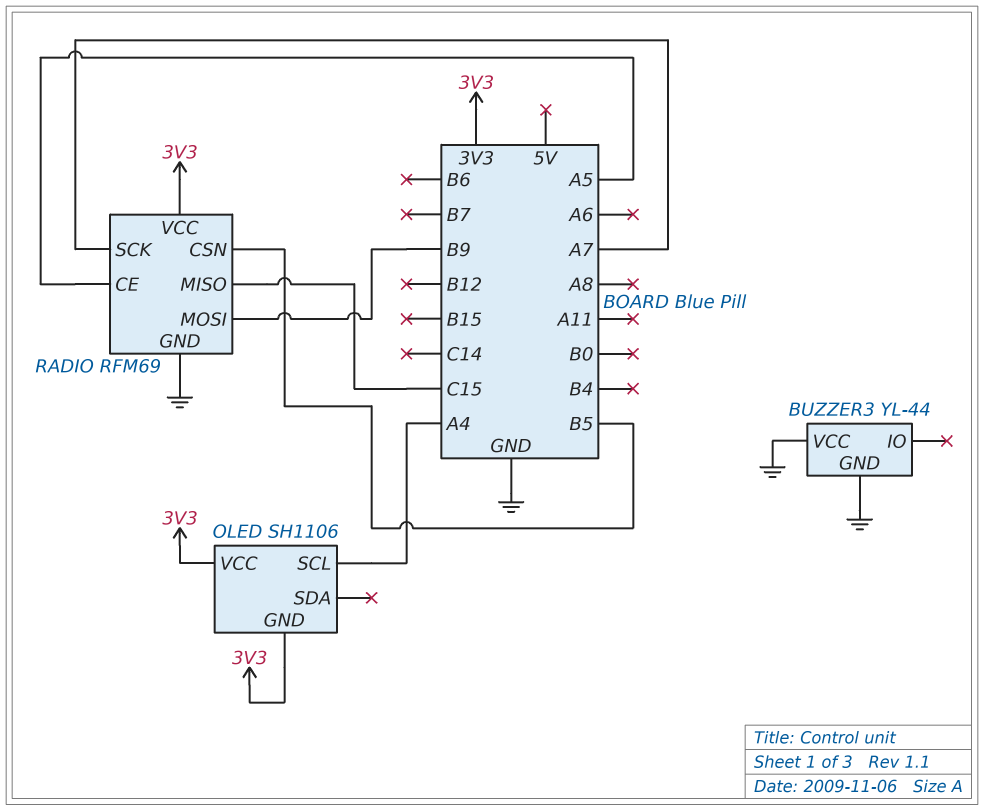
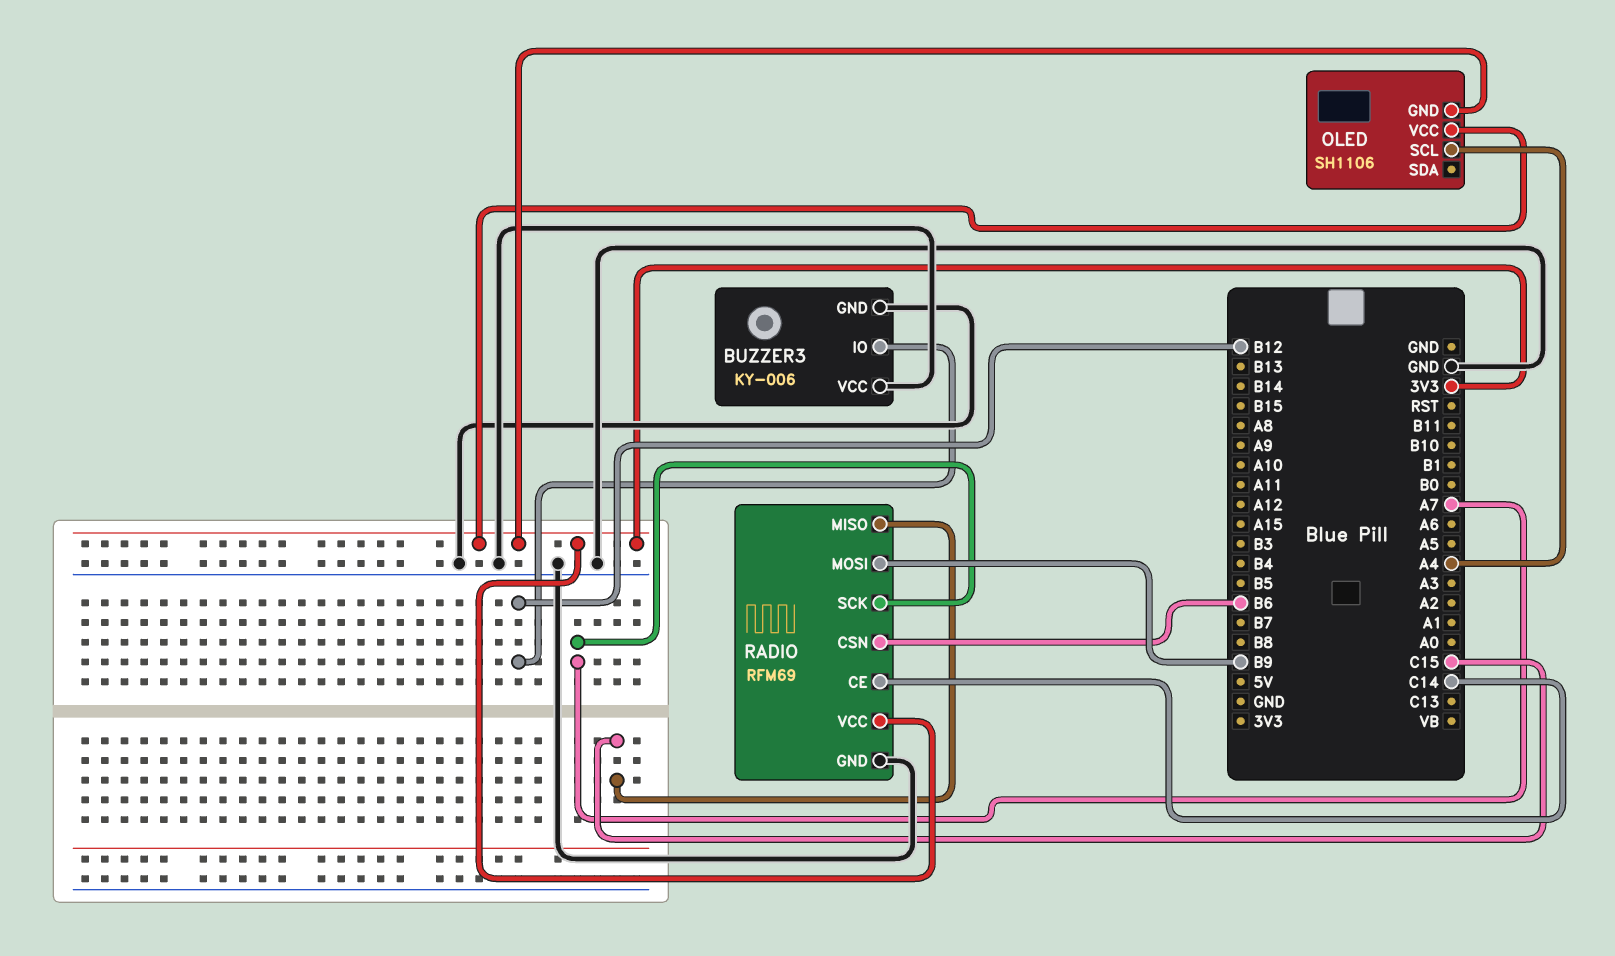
BUZZER3: YL-44 -> KY-006
BUZZER3 pin IO: none -> B12
RADIO pin CE: A5 -> C14
RADIO pin CSN: B5 -> B6

